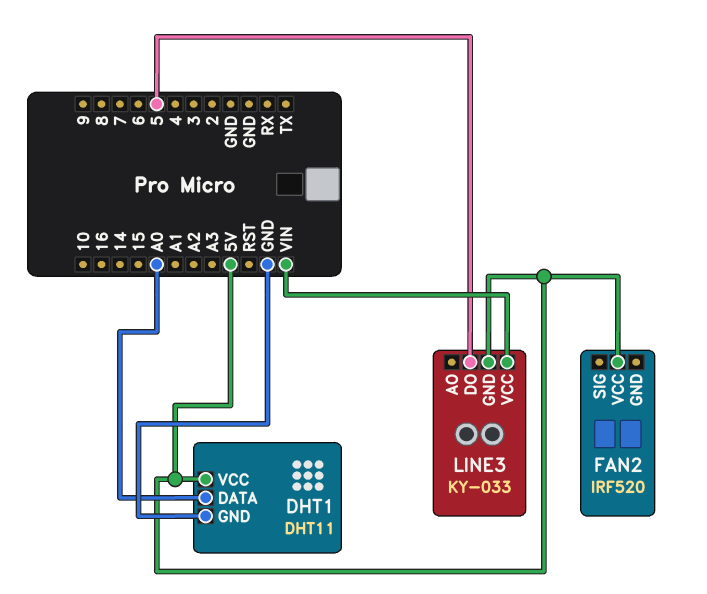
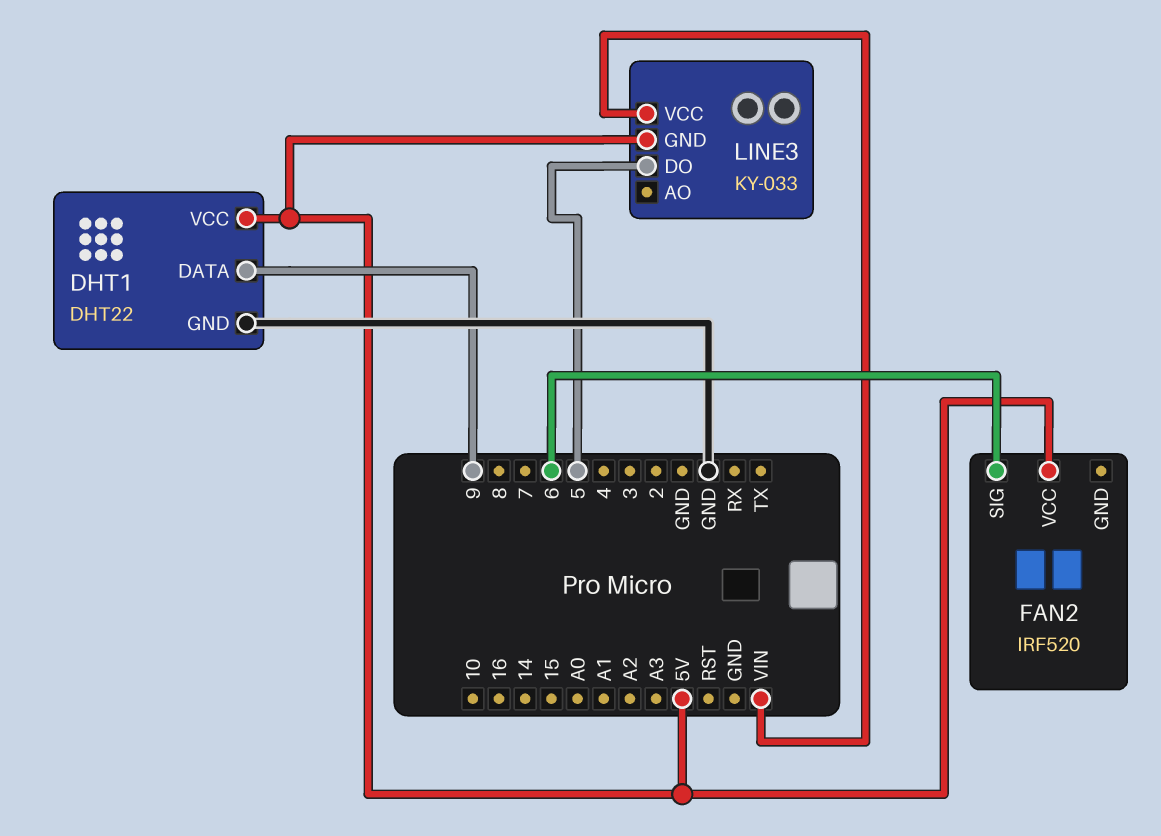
DHT1: DHT11 -> DHT22
DHT1 pin DATA: A0 -> 9
FAN2 pin SIG: none -> 6

